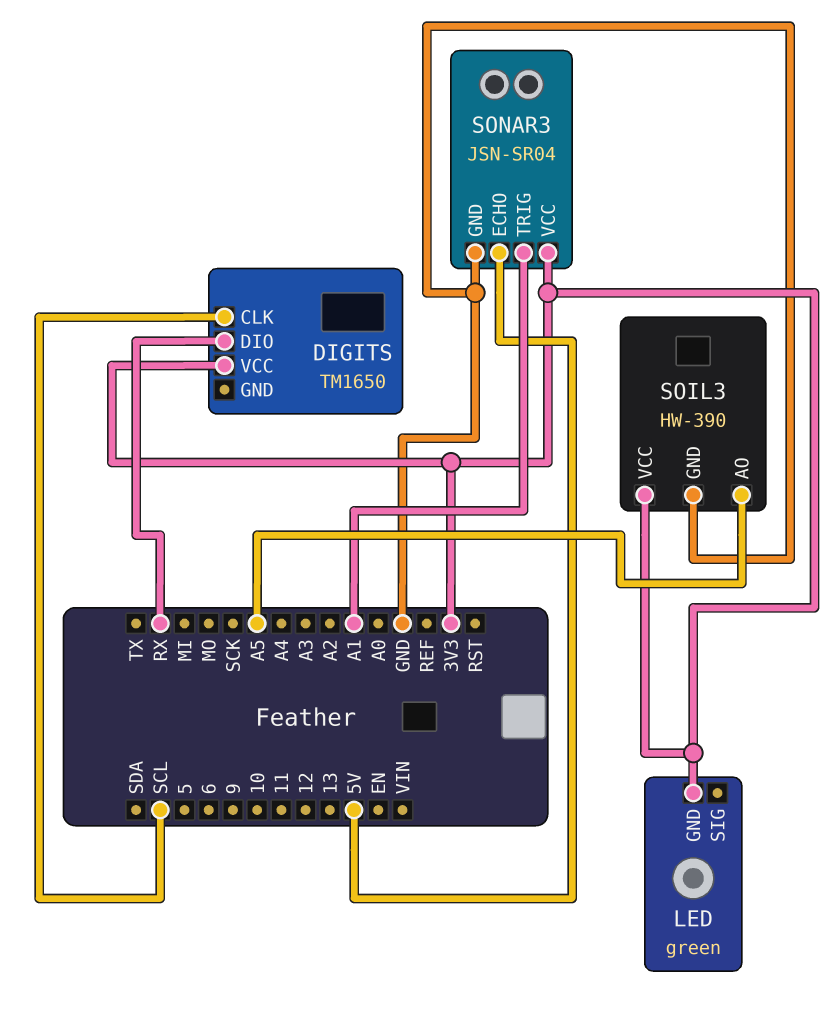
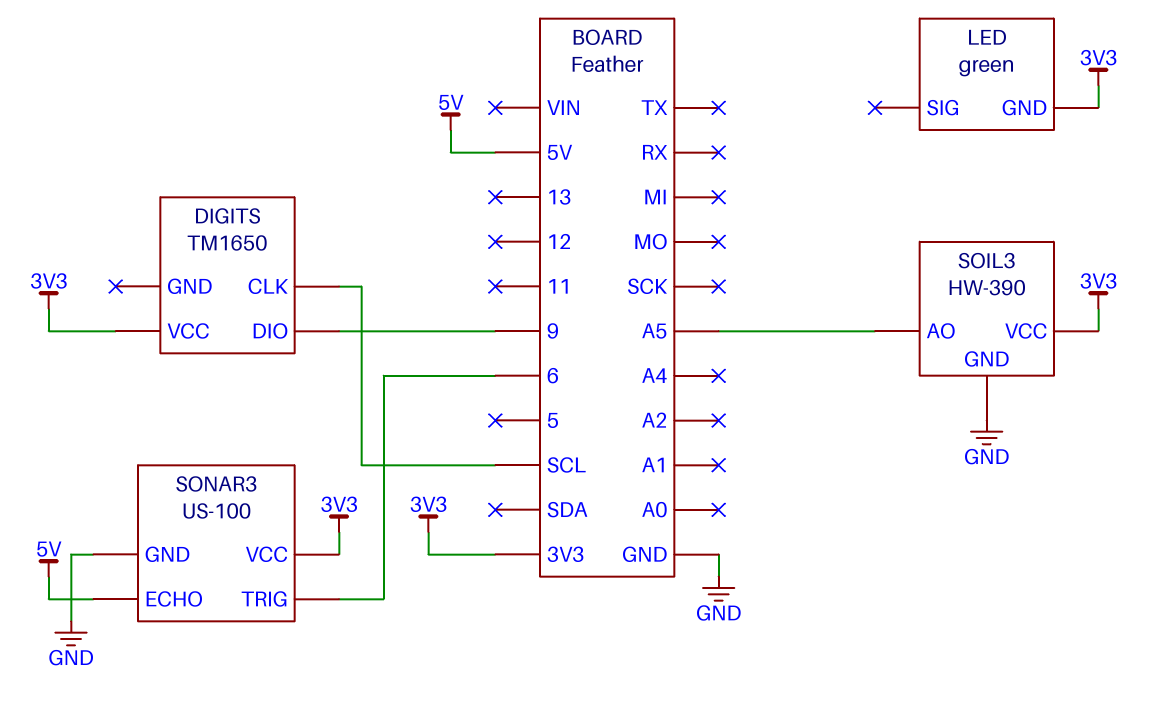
DIGITS pin DIO: RX -> 9
SONAR3: JSN-SR04 -> US-100
SONAR3 pin TRIG: A1 -> 6

